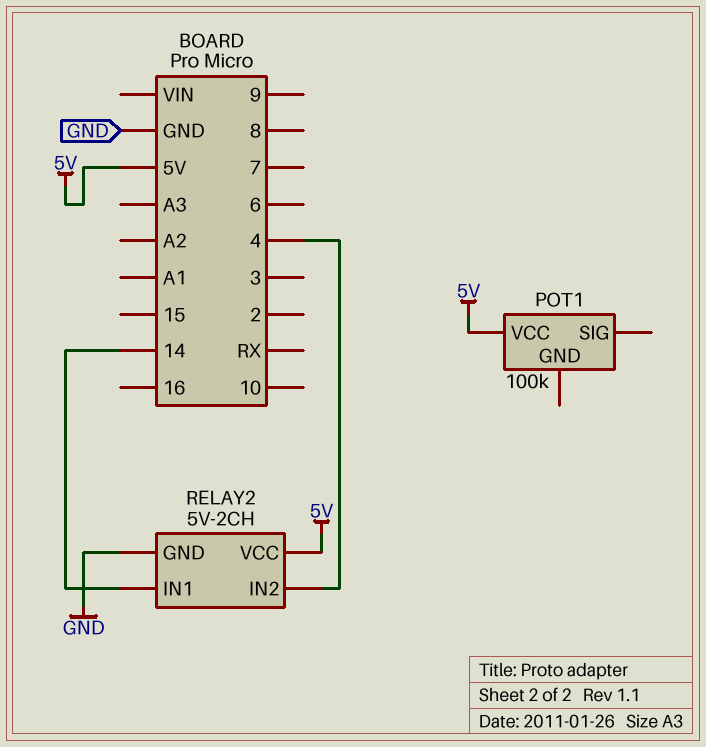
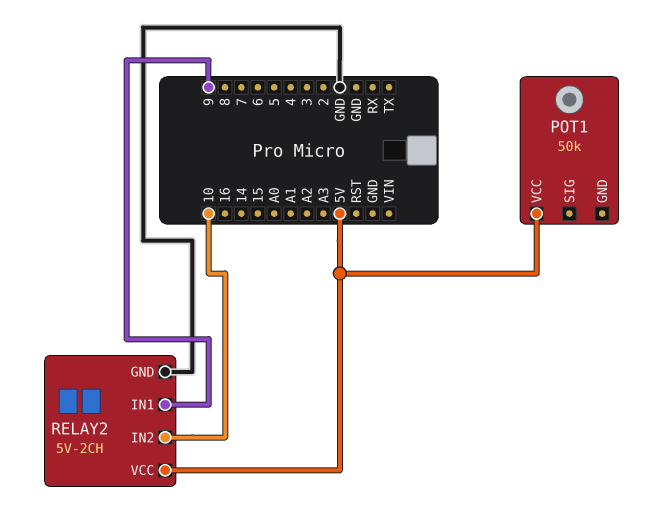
POT1: 100k -> 50k
RELAY2 pin IN1: 14 -> 9
RELAY2 pin IN2: 4 -> 10

